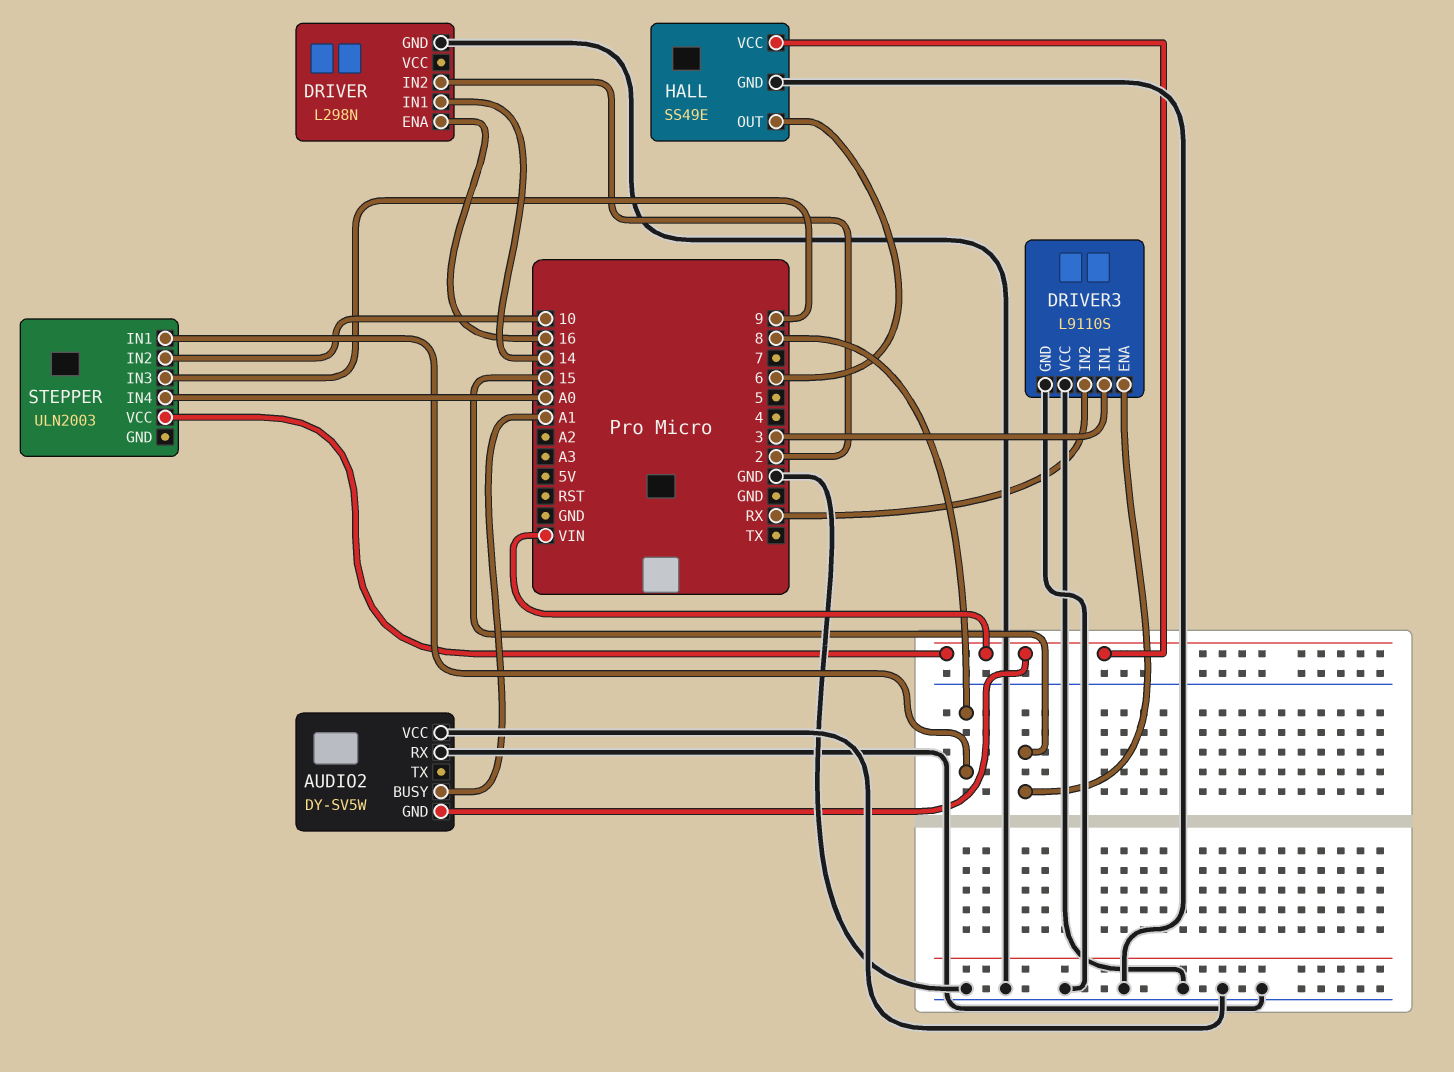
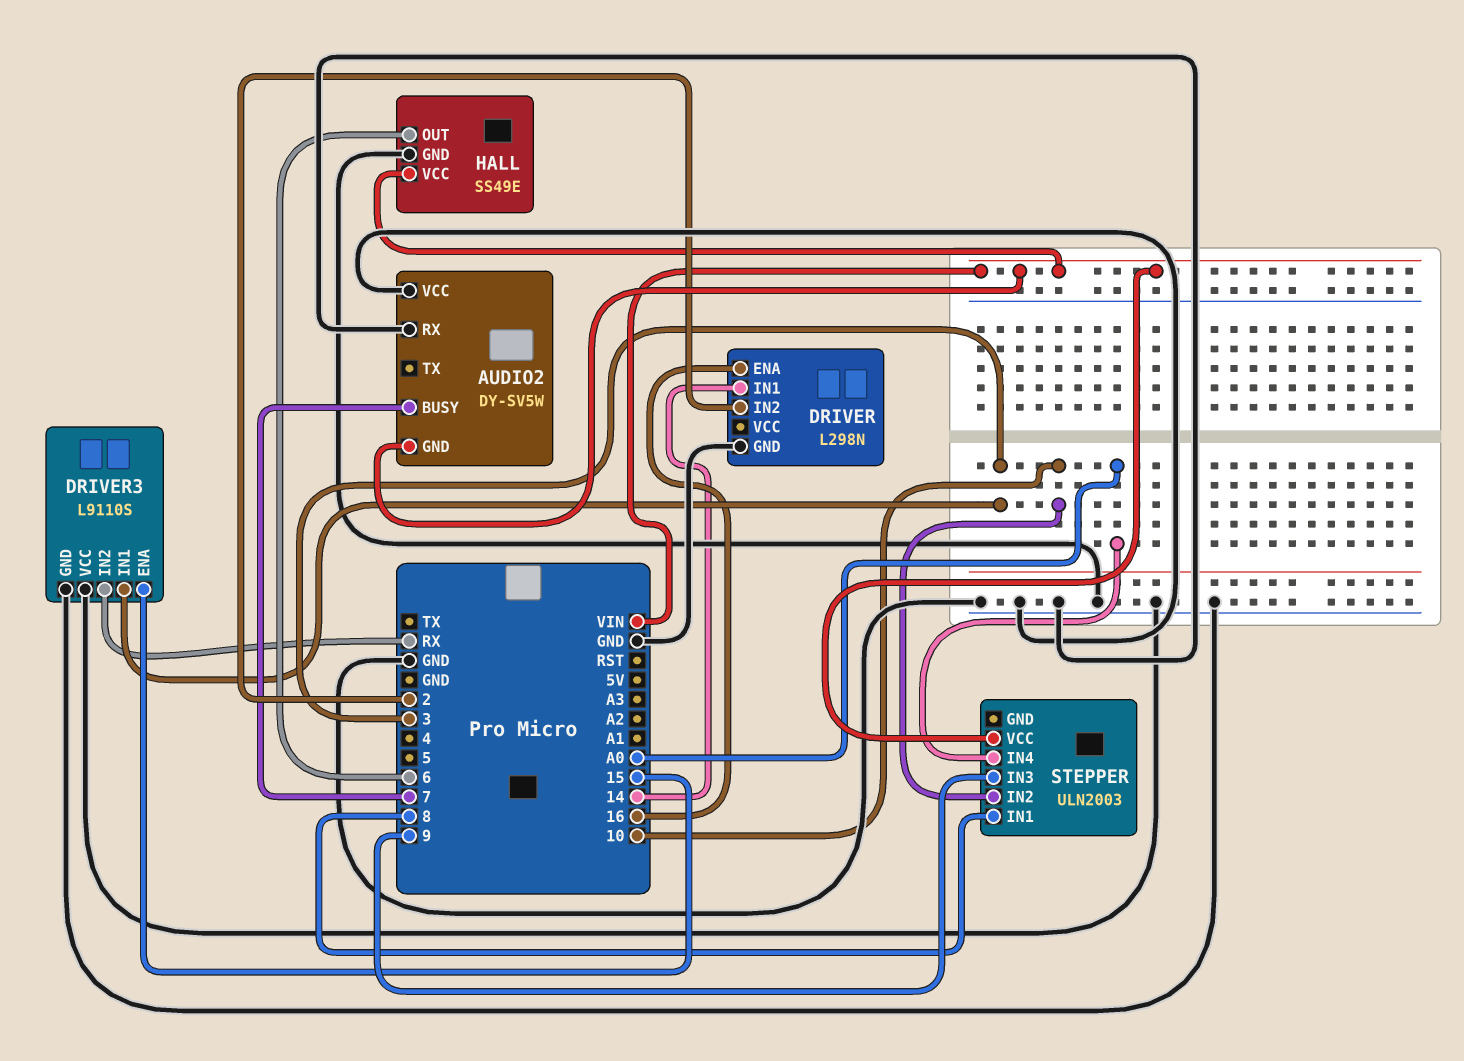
AUDIO2 pin BUSY: A1 -> 7

